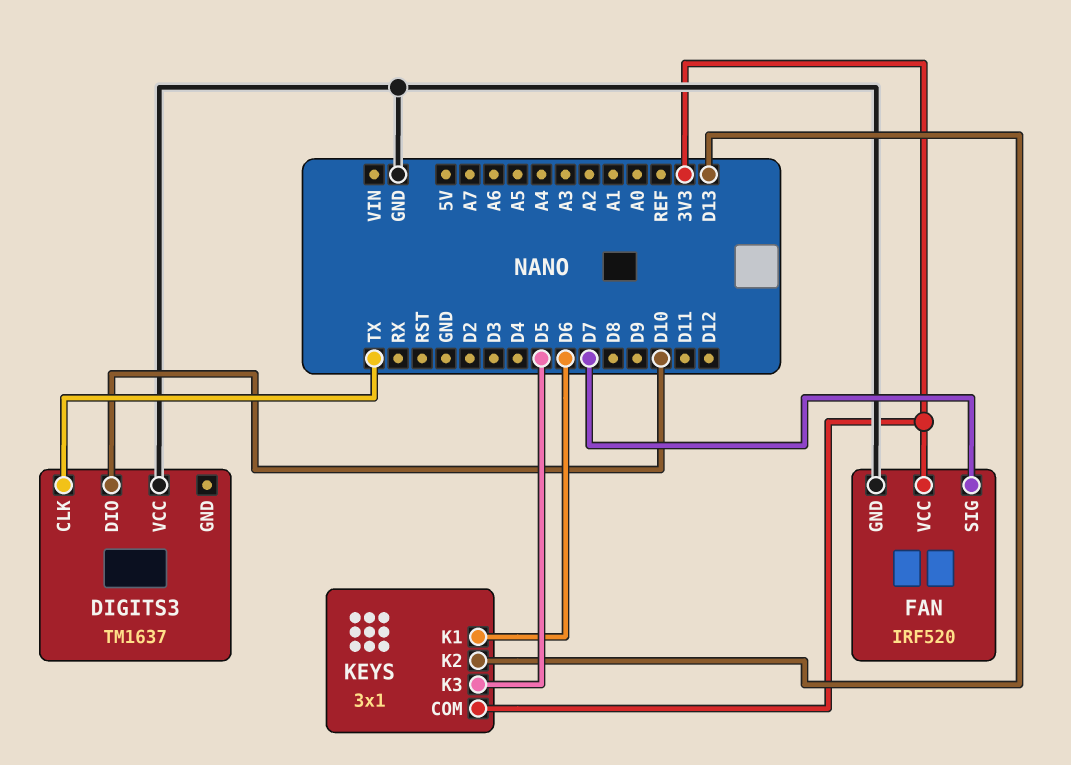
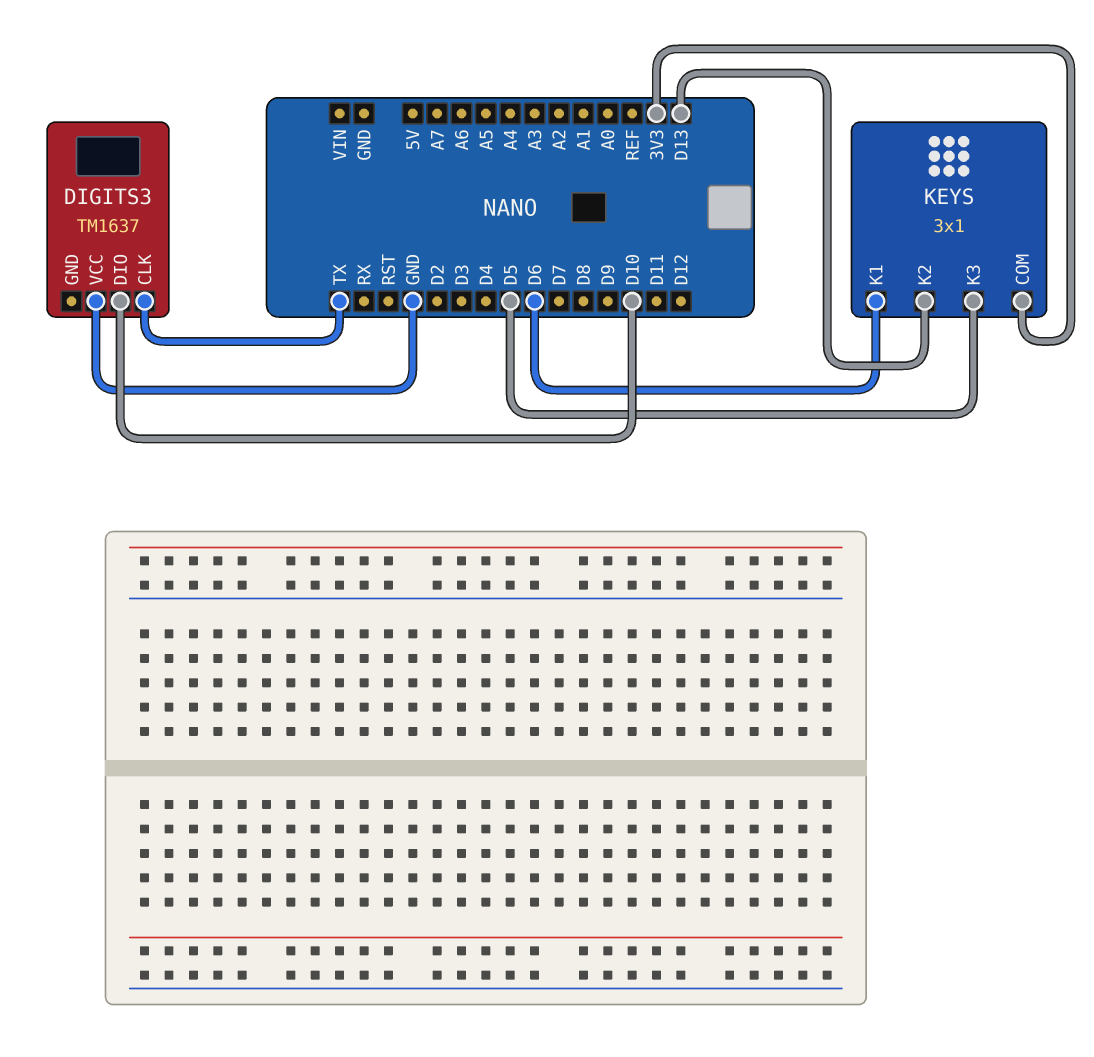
FAN: IRF520 -> none
FAN pin GND: GND -> none
FAN pin SIG: D7 -> none
FAN pin VCC: 3V3 -> none

